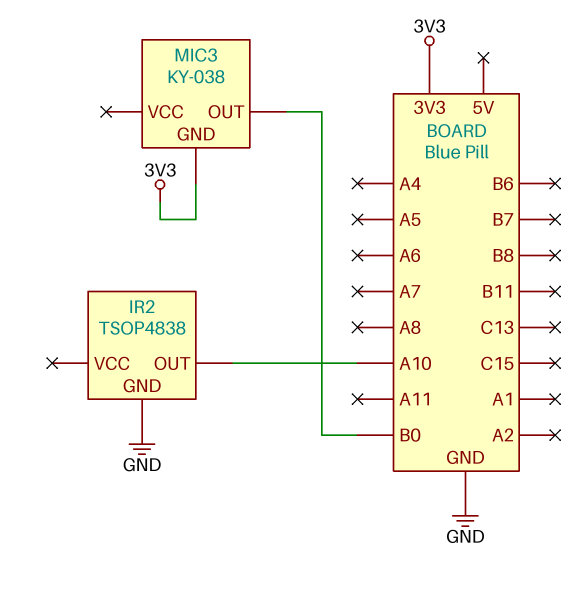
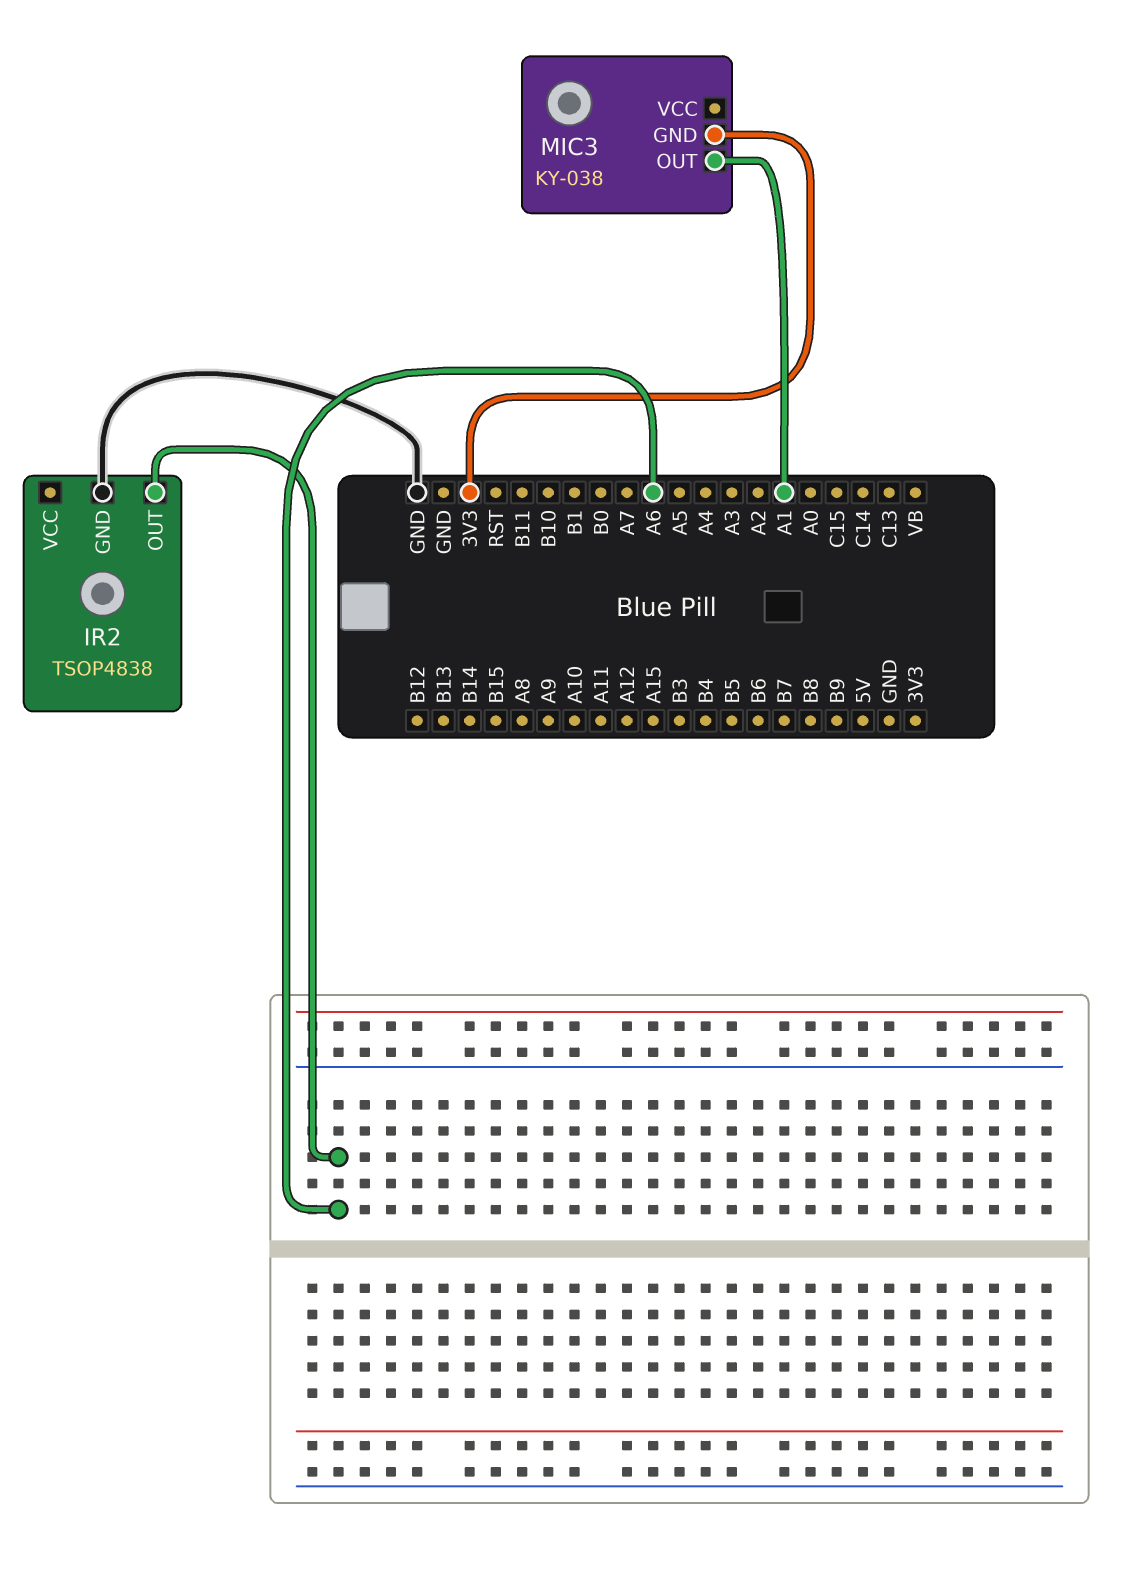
IR2 pin OUT: A10 -> A6
MIC3 pin OUT: B0 -> A1

